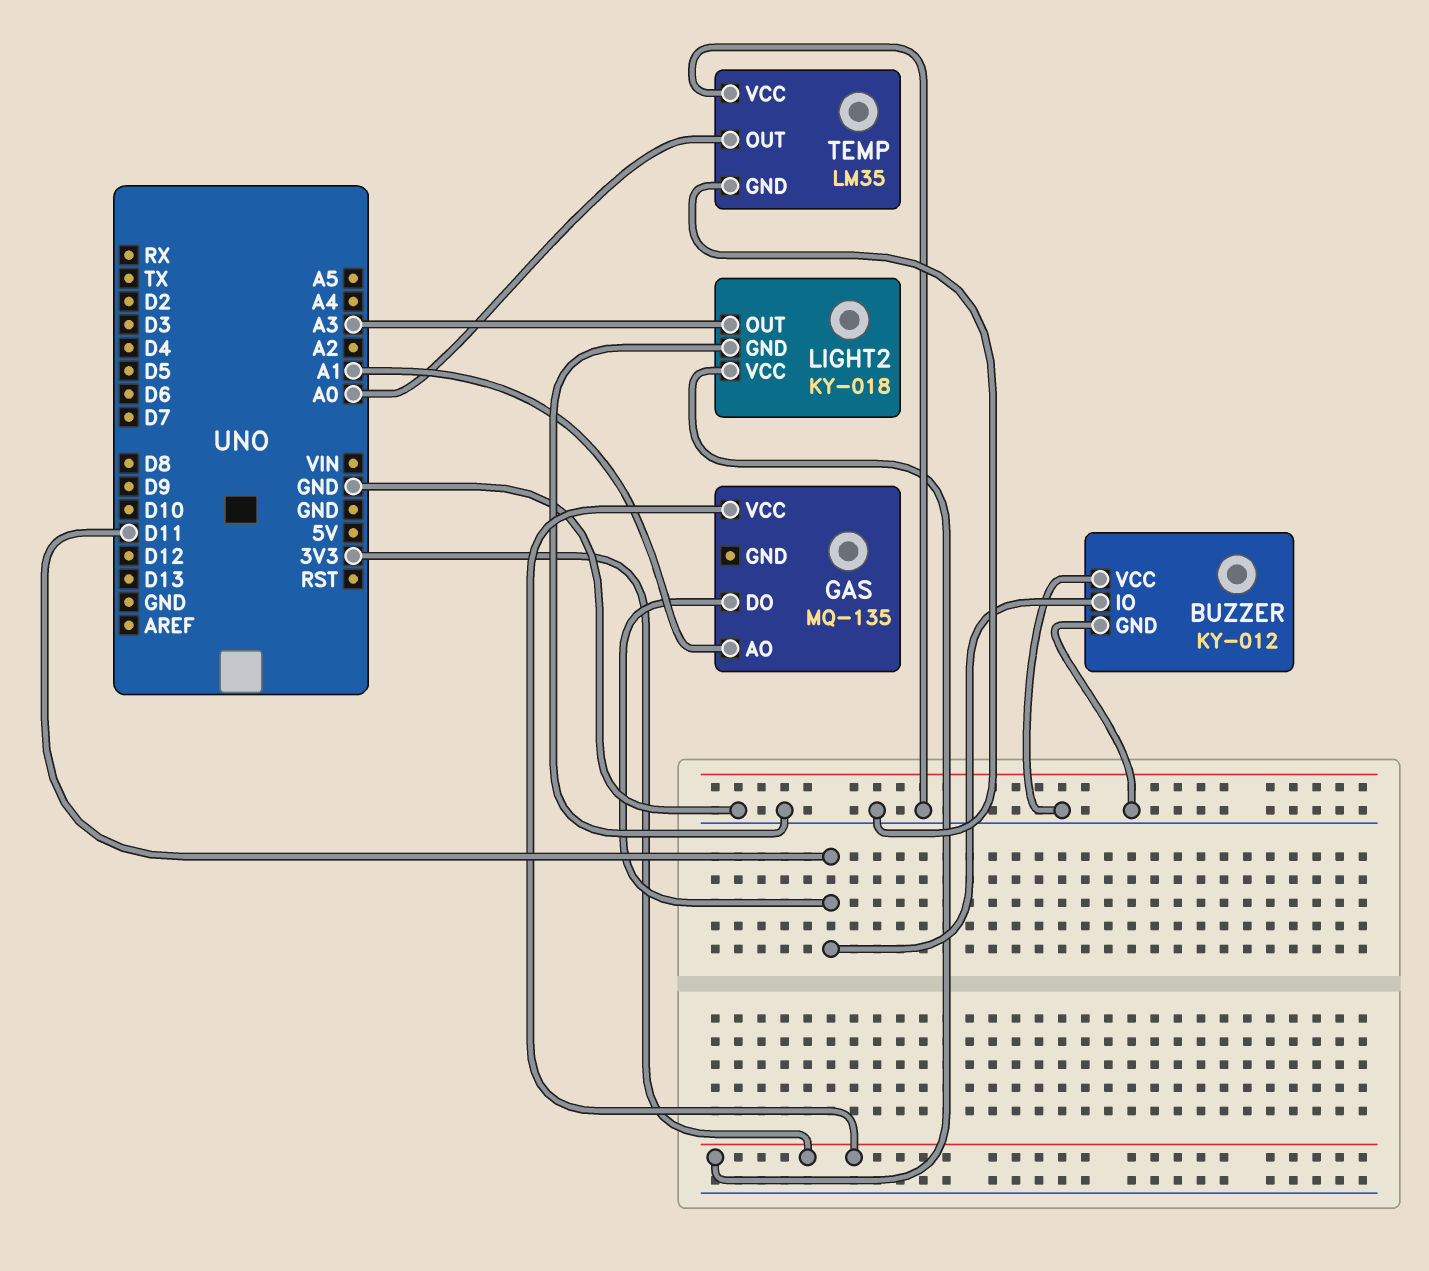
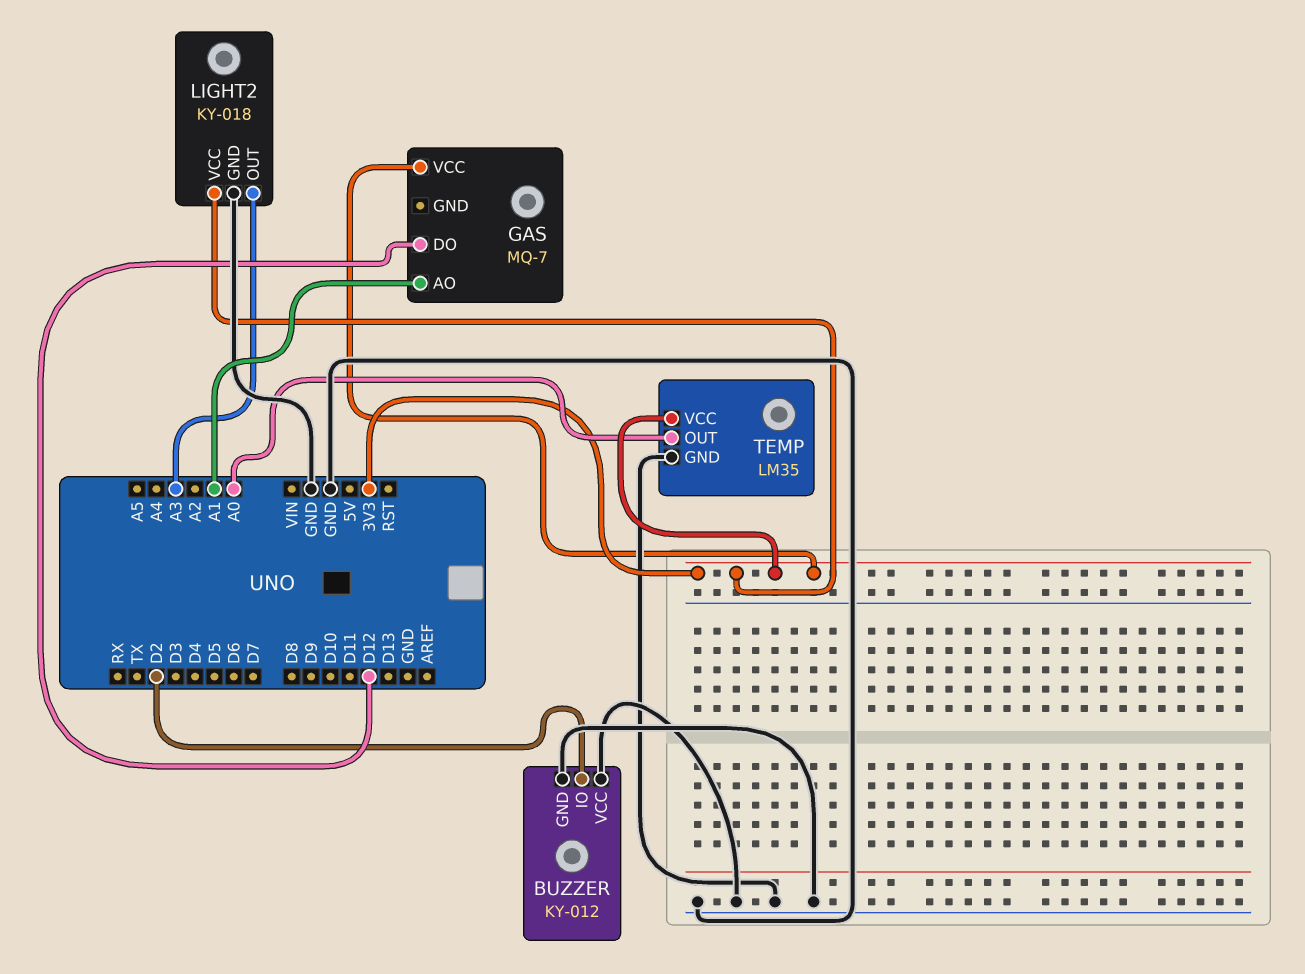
BUZZER pin IO: D11 -> D2
GAS: MQ-135 -> MQ-7
GAS pin DO: D11 -> D12
TEMP pin VCC: GND -> 3V3

